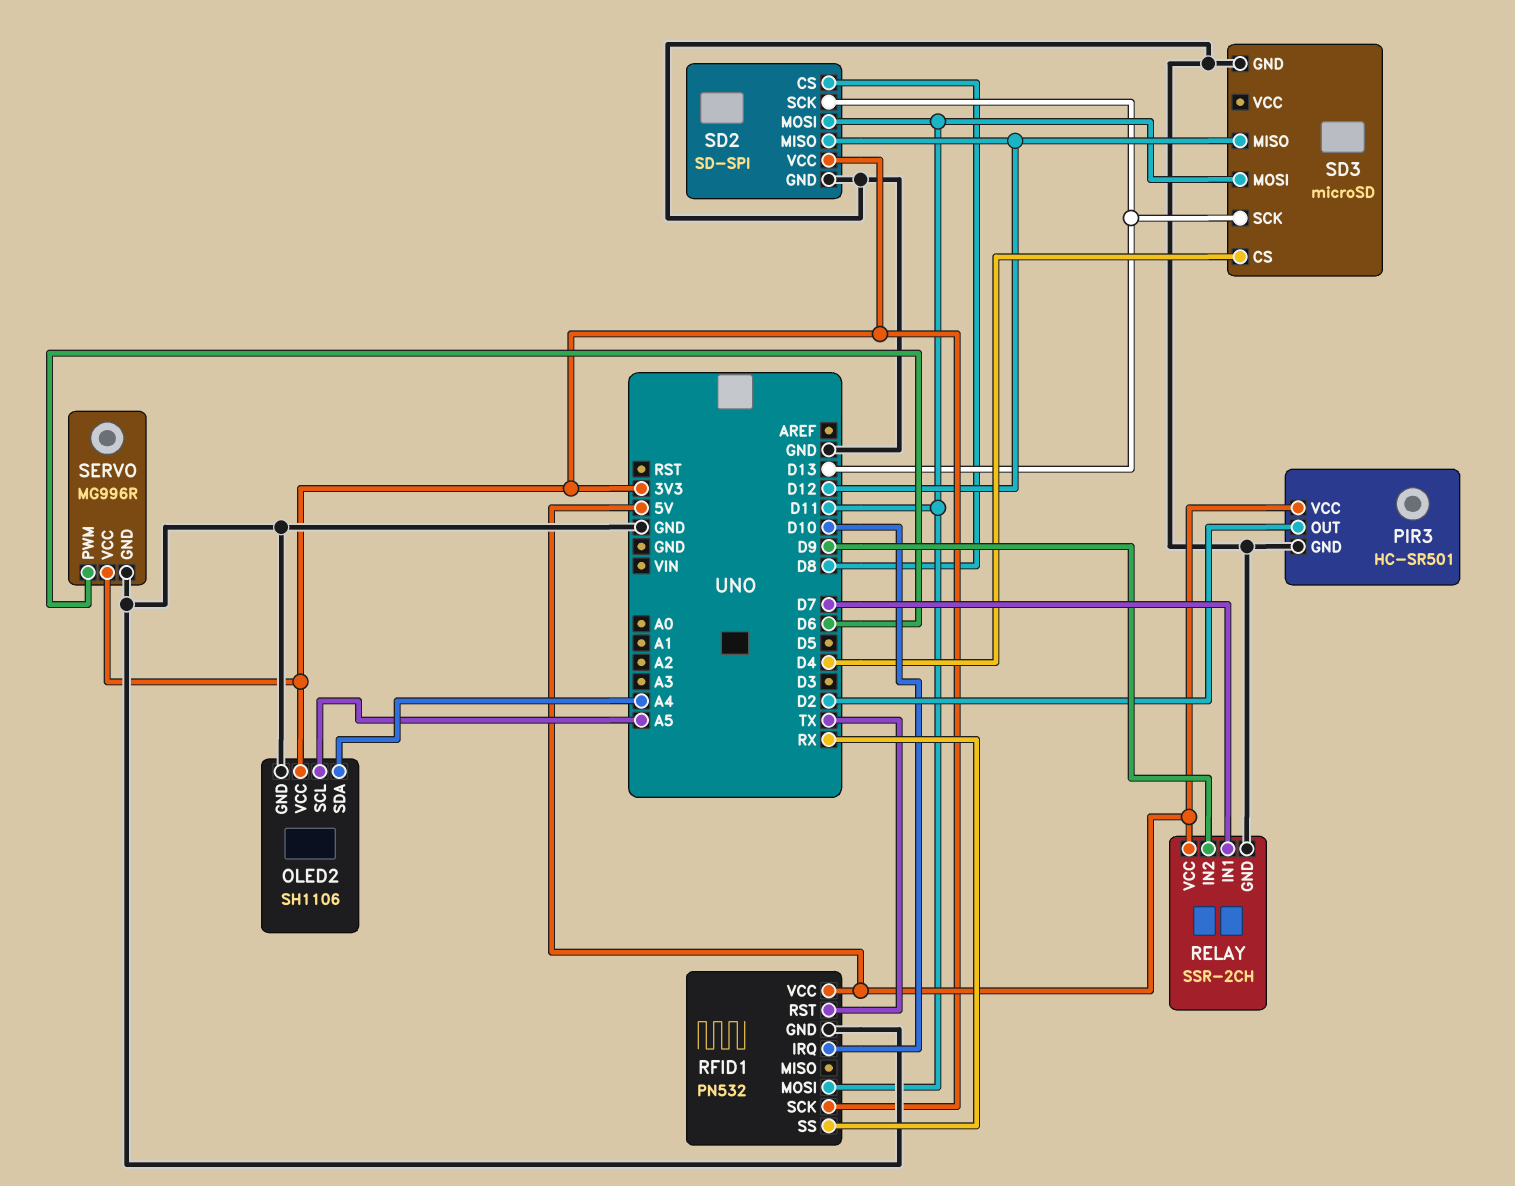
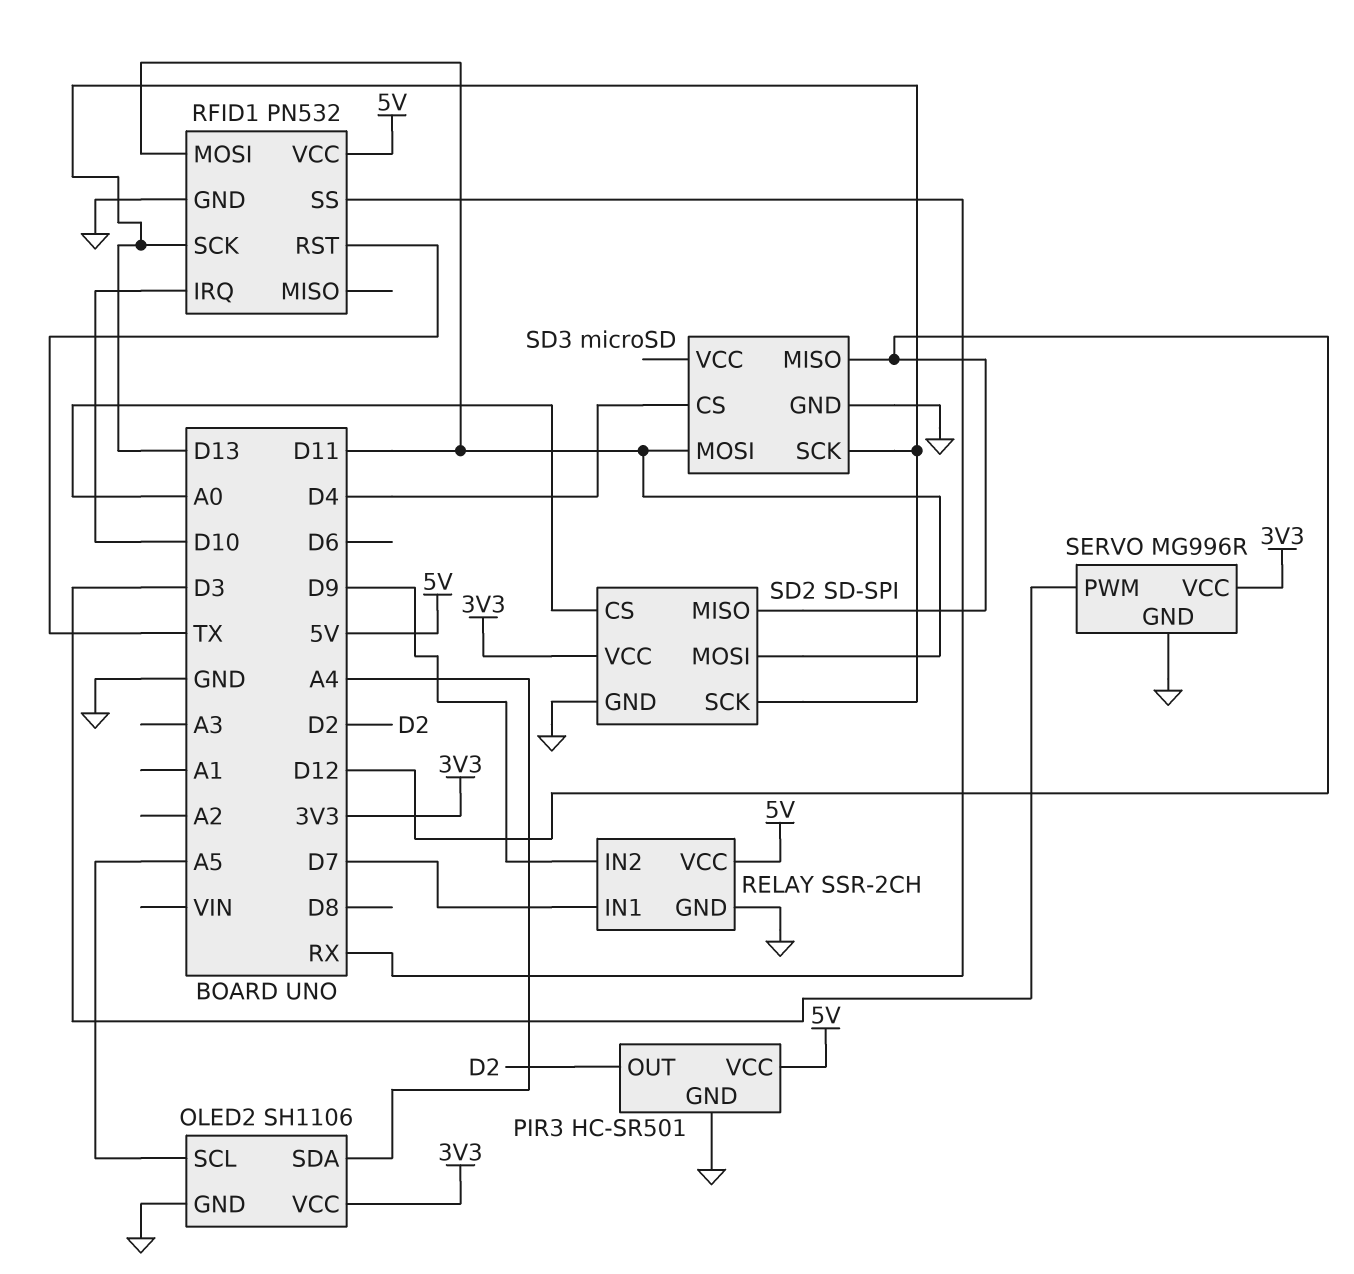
RFID1 pin SCK: 3V3 -> D13
SD2 pin CS: D8 -> A0
SERVO pin PWM: D6 -> D3

